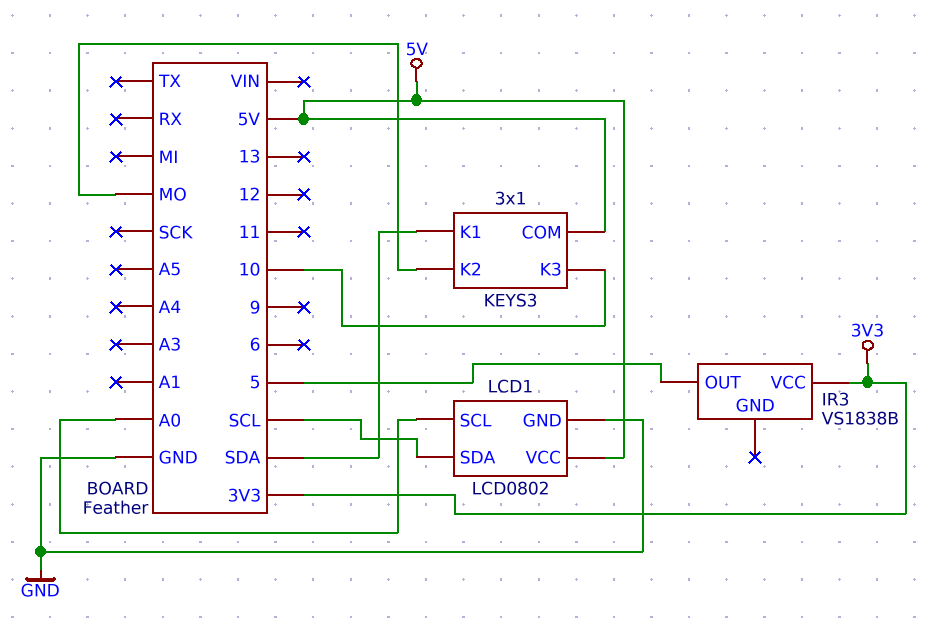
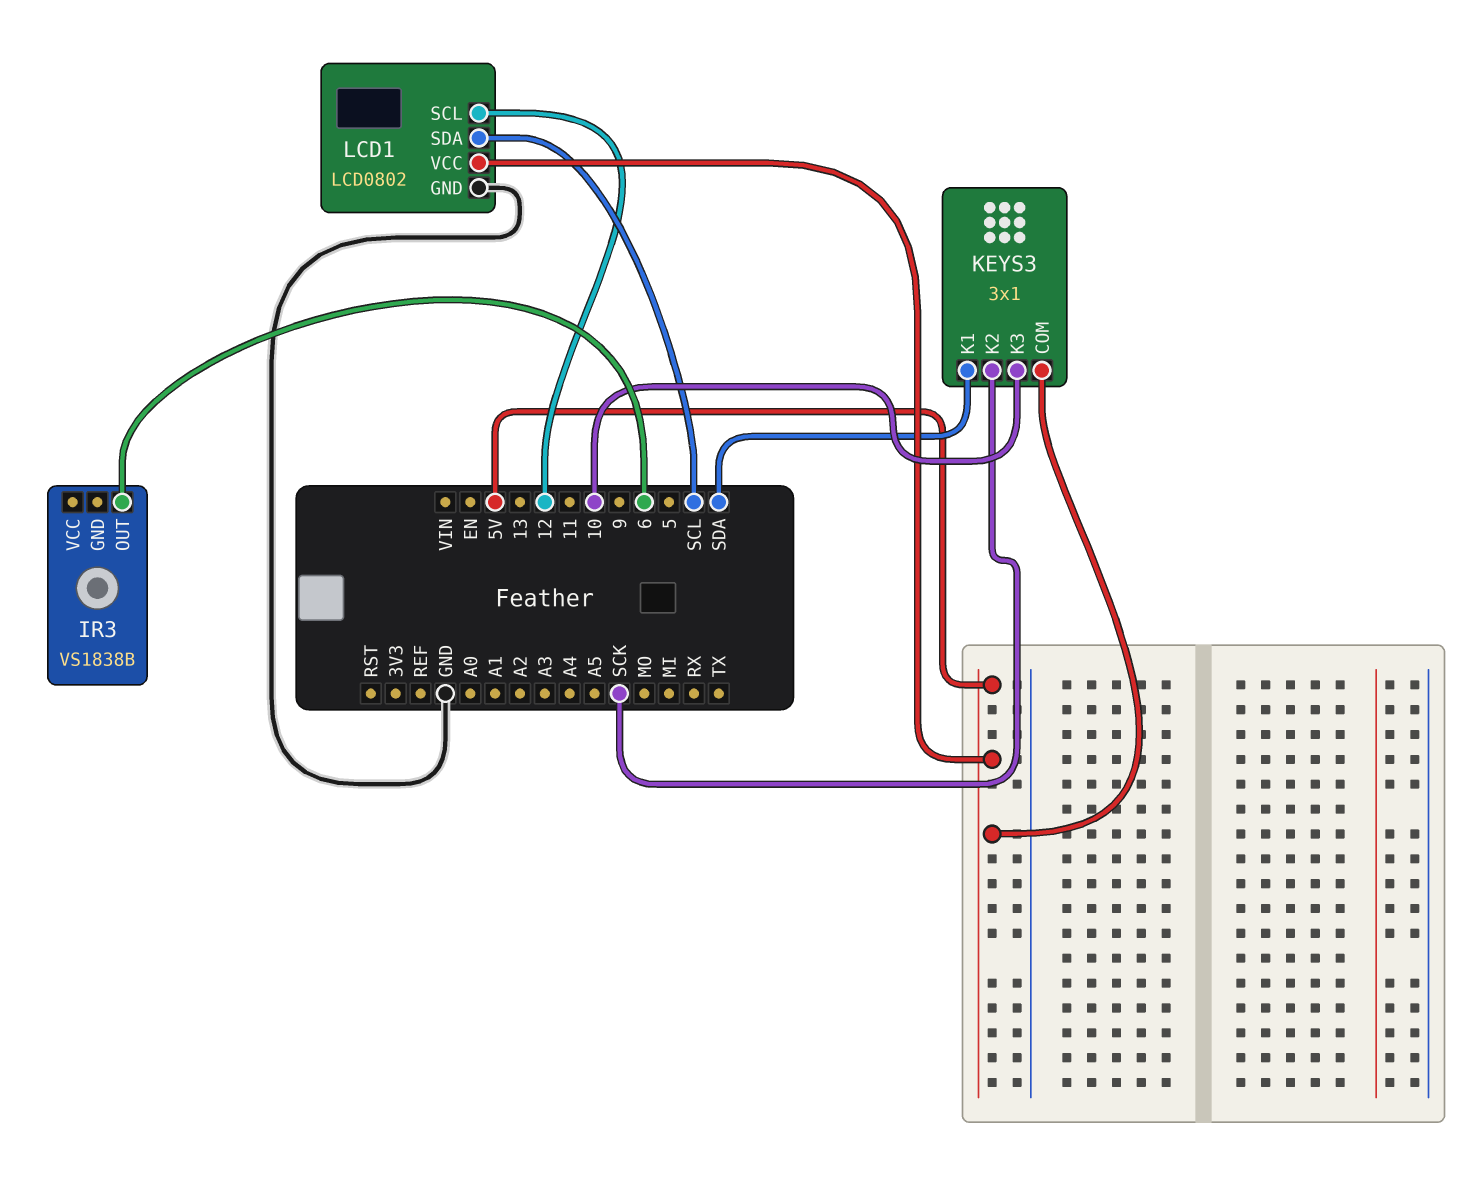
IR3 pin OUT: 5 -> 6
IR3 pin VCC: 3V3 -> none
KEYS3 pin K2: MO -> SCK
LCD1 pin SCL: A0 -> 12

